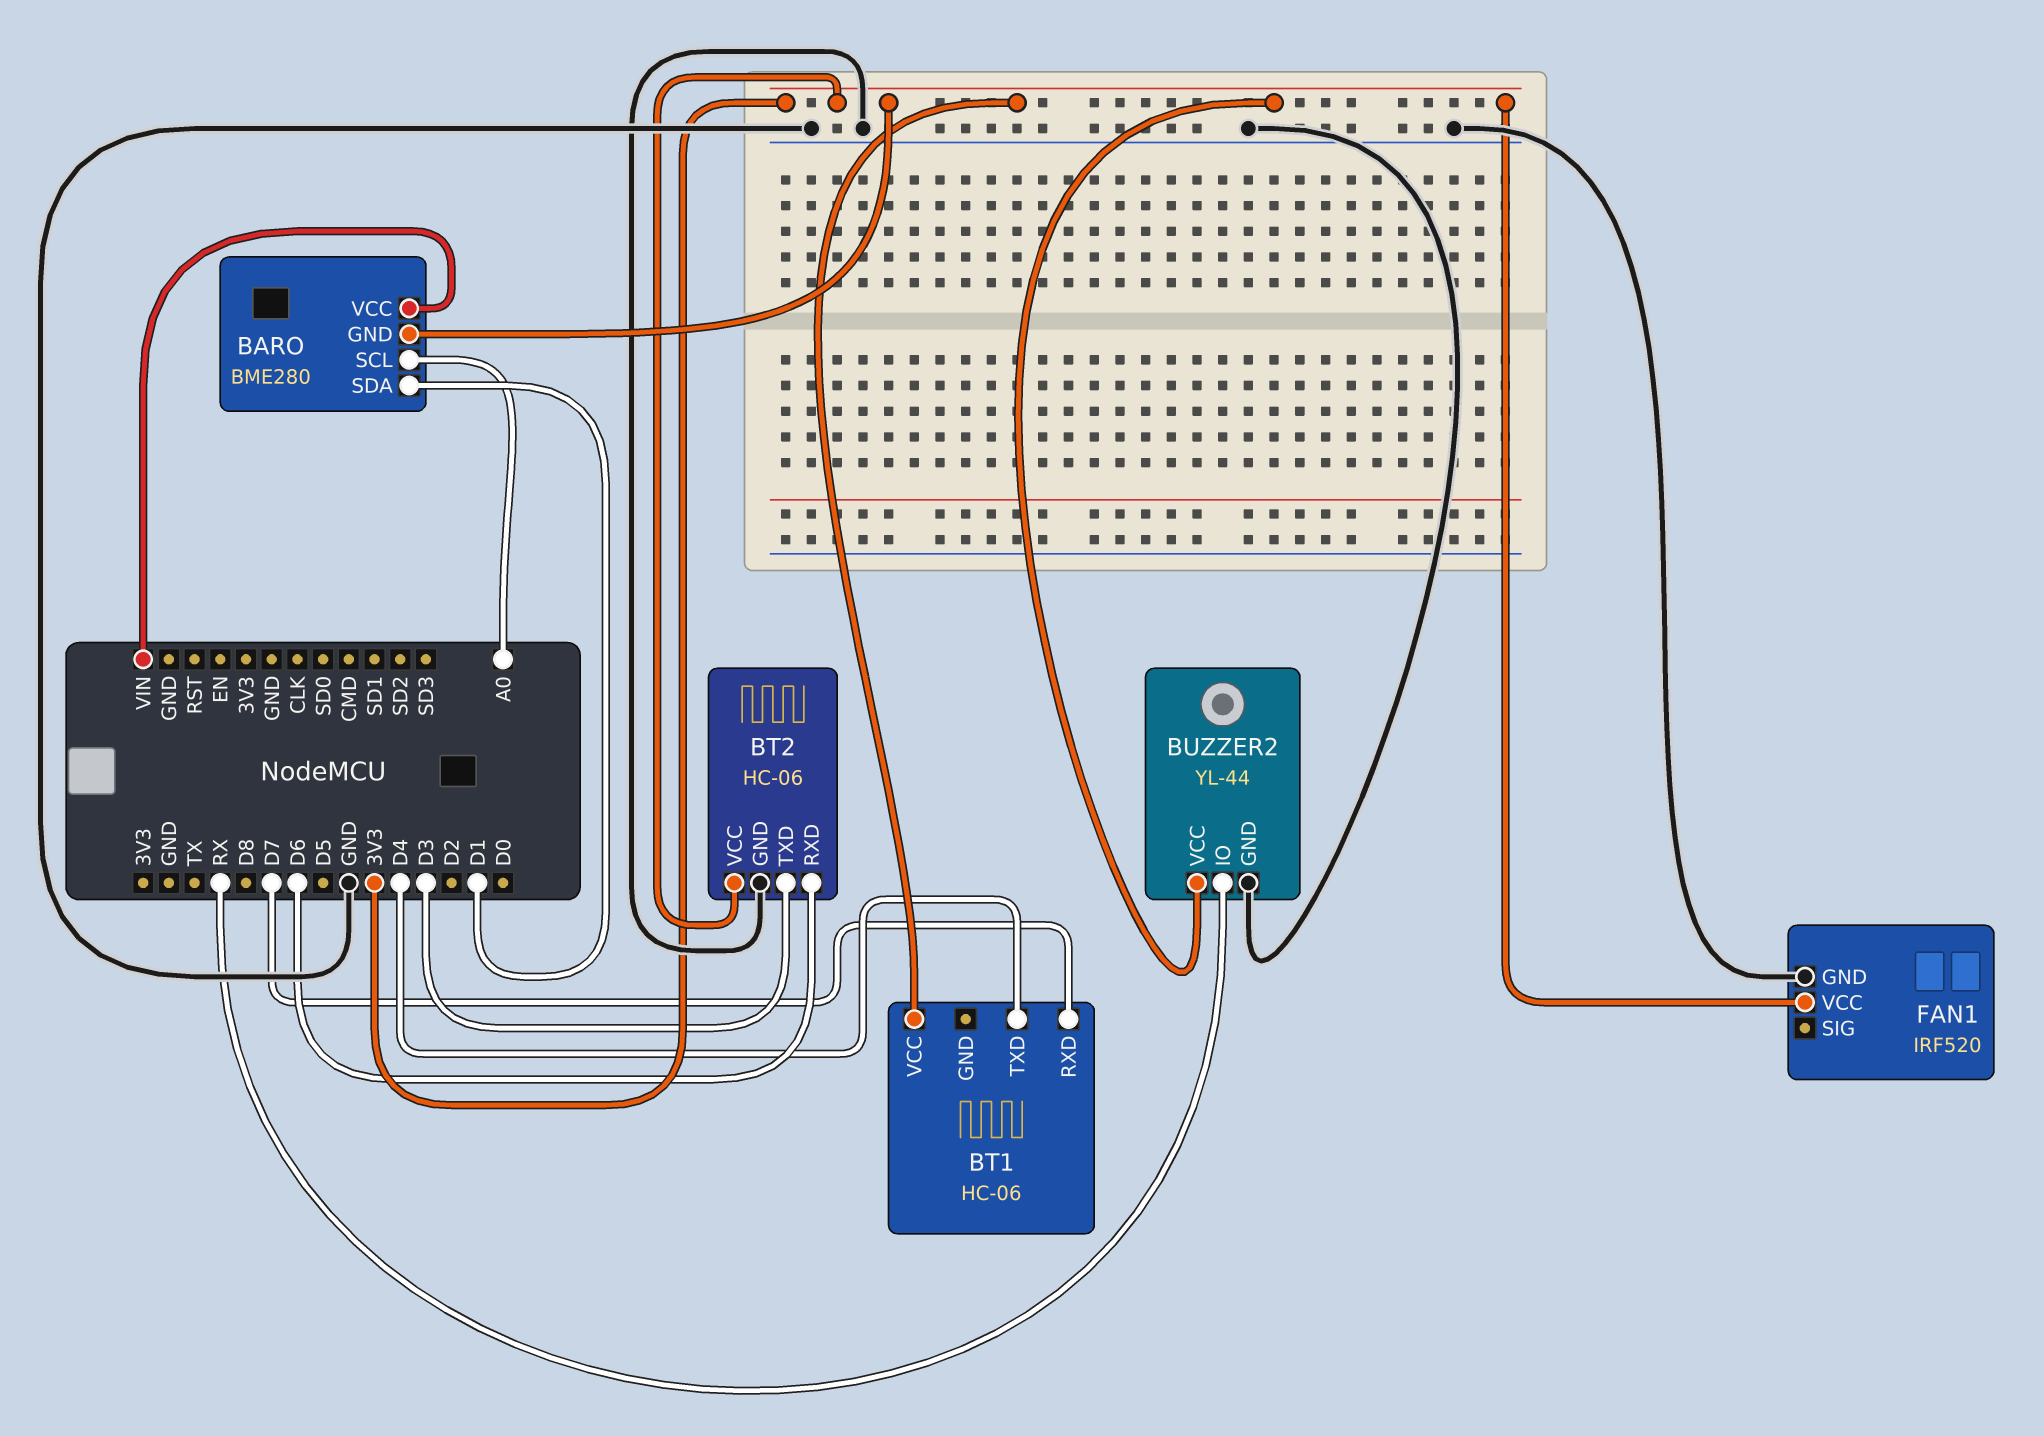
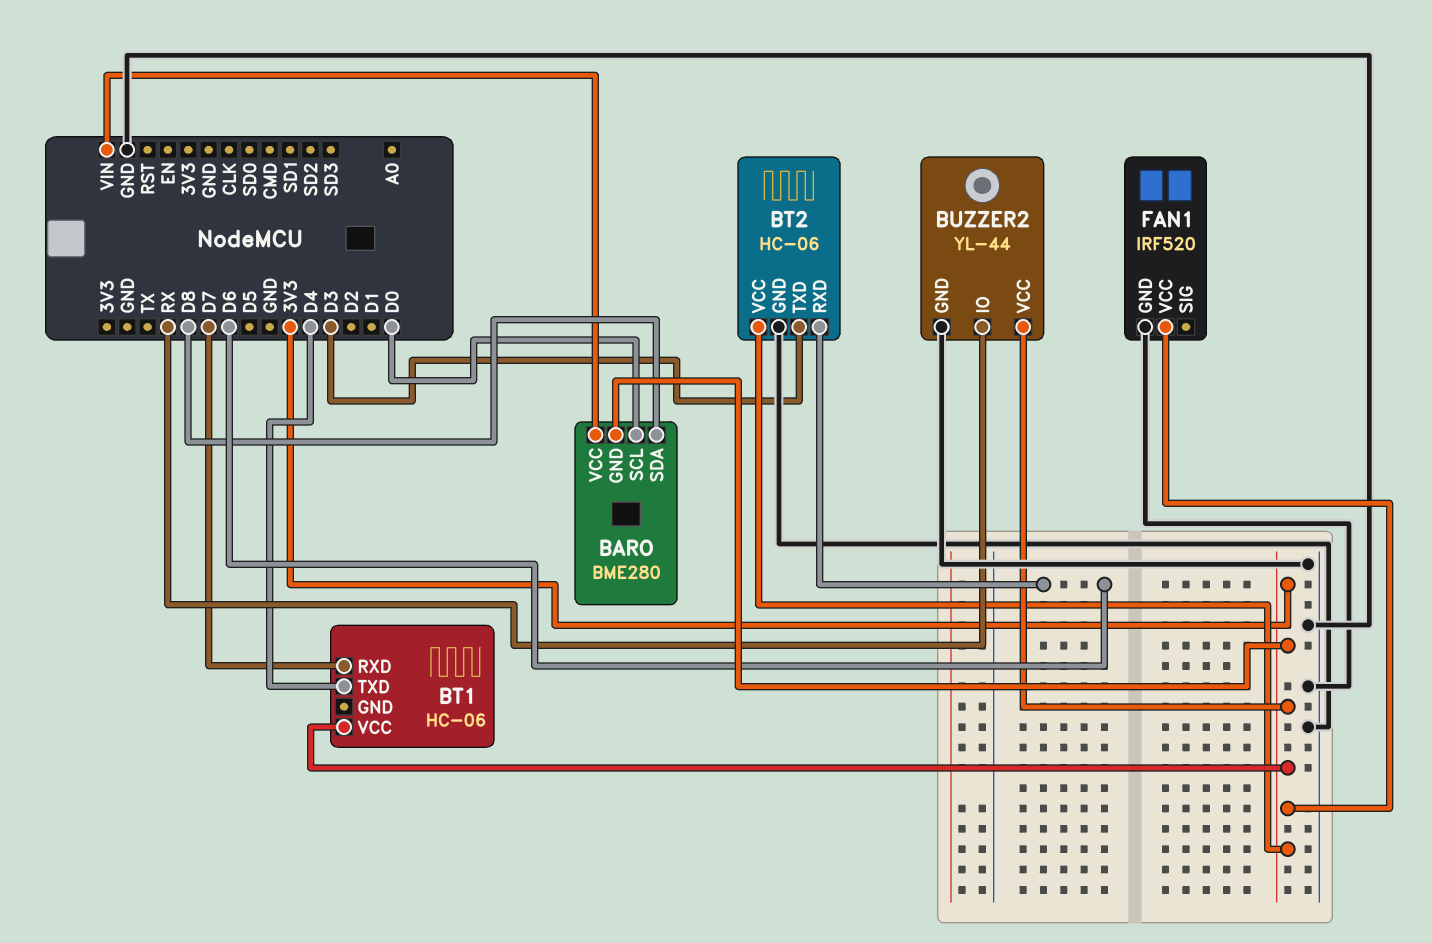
BARO pin SCL: A0 -> D0
BARO pin SDA: D1 -> D8

